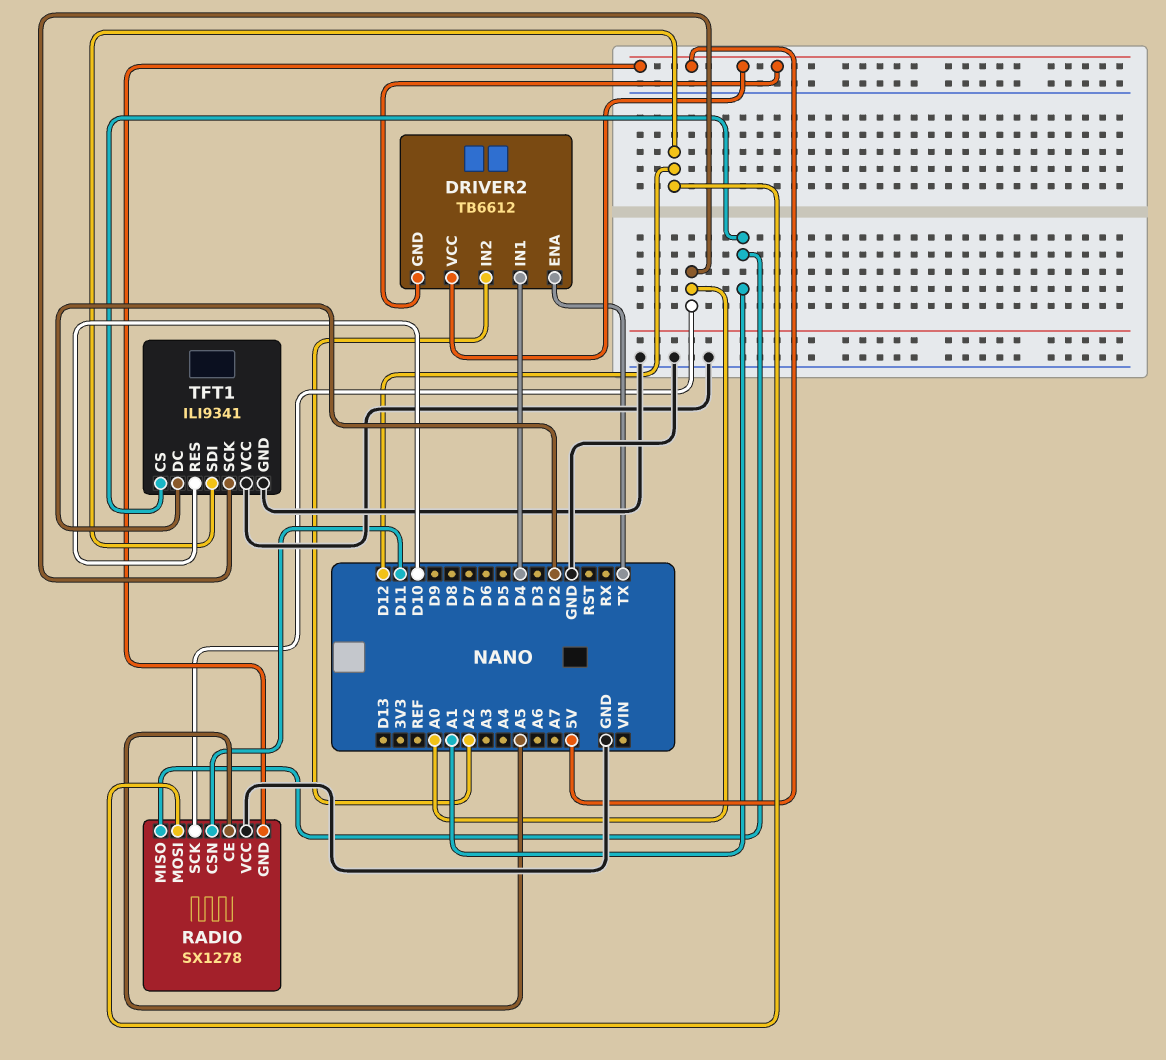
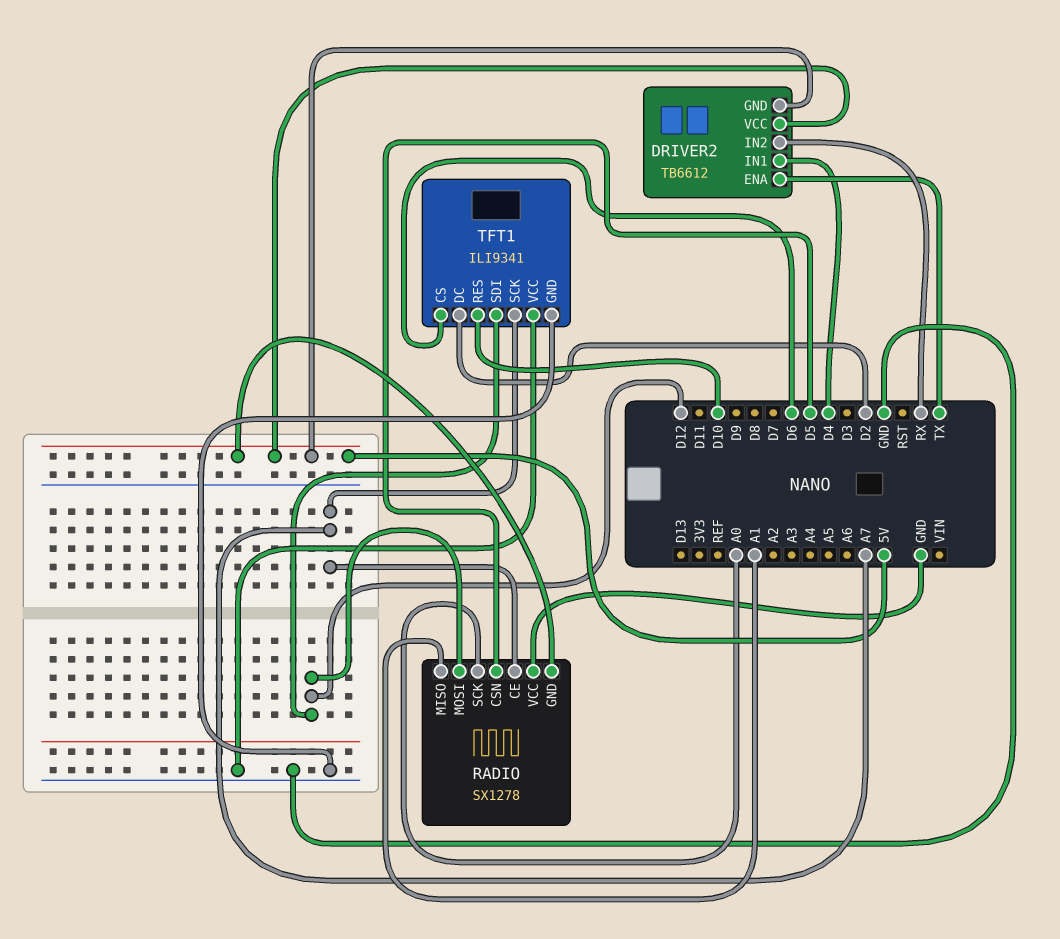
DRIVER2 pin IN2: A2 -> RX
RADIO pin CE: A5 -> A7
RADIO pin CSN: D11 -> D5
TFT1 pin CS: A1 -> D6
TFT1 pin SCK: A0 -> A7

